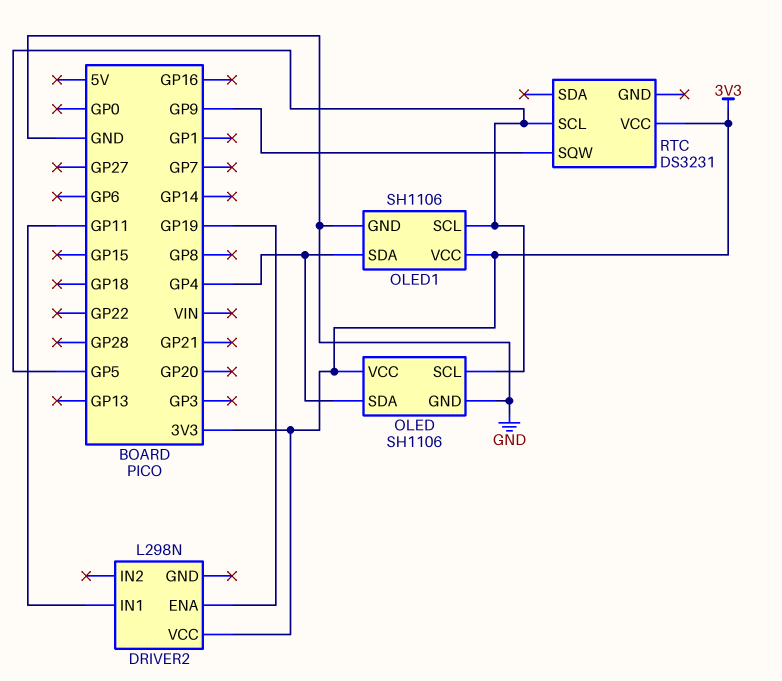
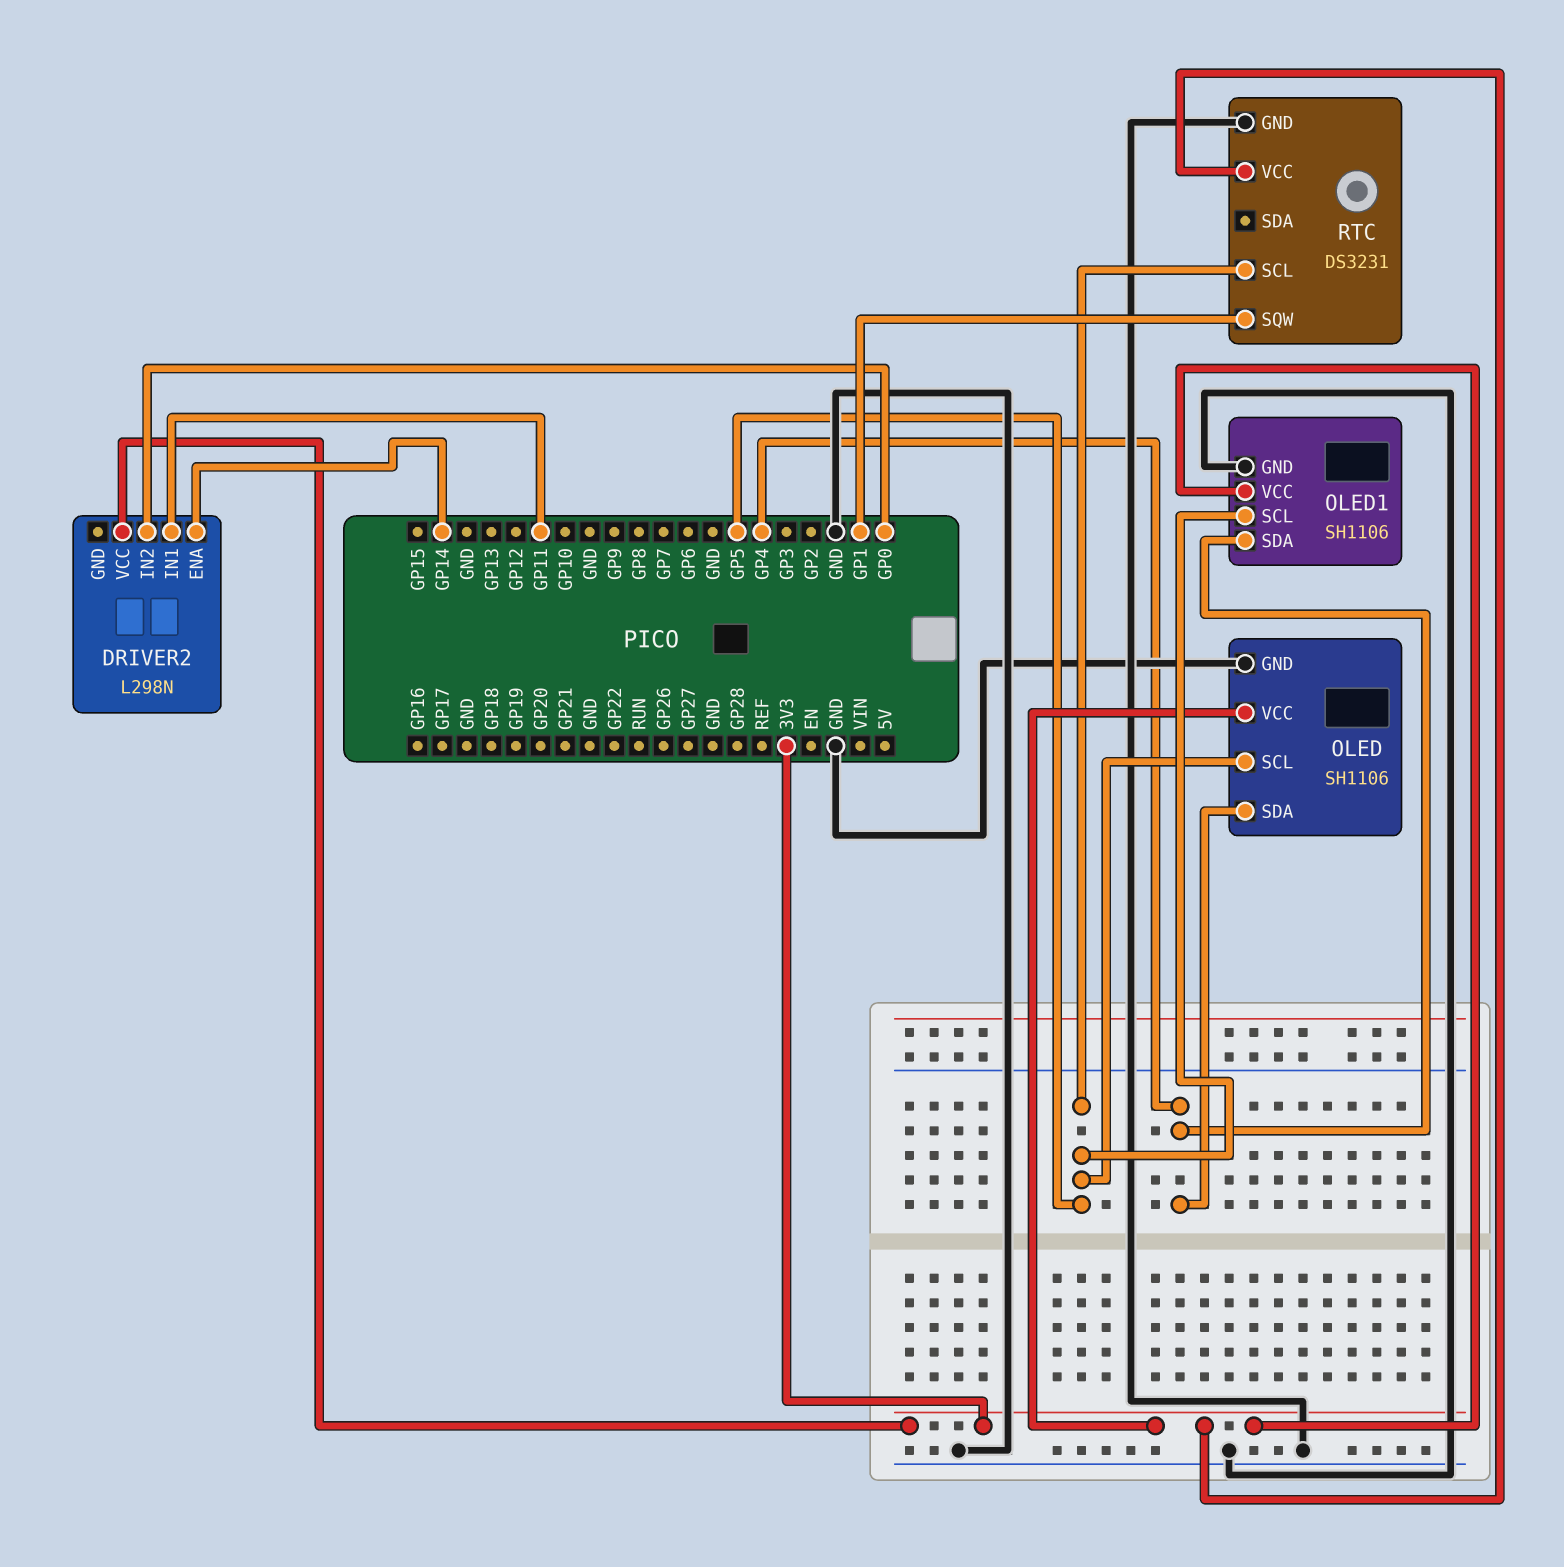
DRIVER2 pin ENA: GP19 -> GP14
DRIVER2 pin IN2: none -> GP0
RTC pin GND: none -> GND
RTC pin SQW: GP9 -> GP1

